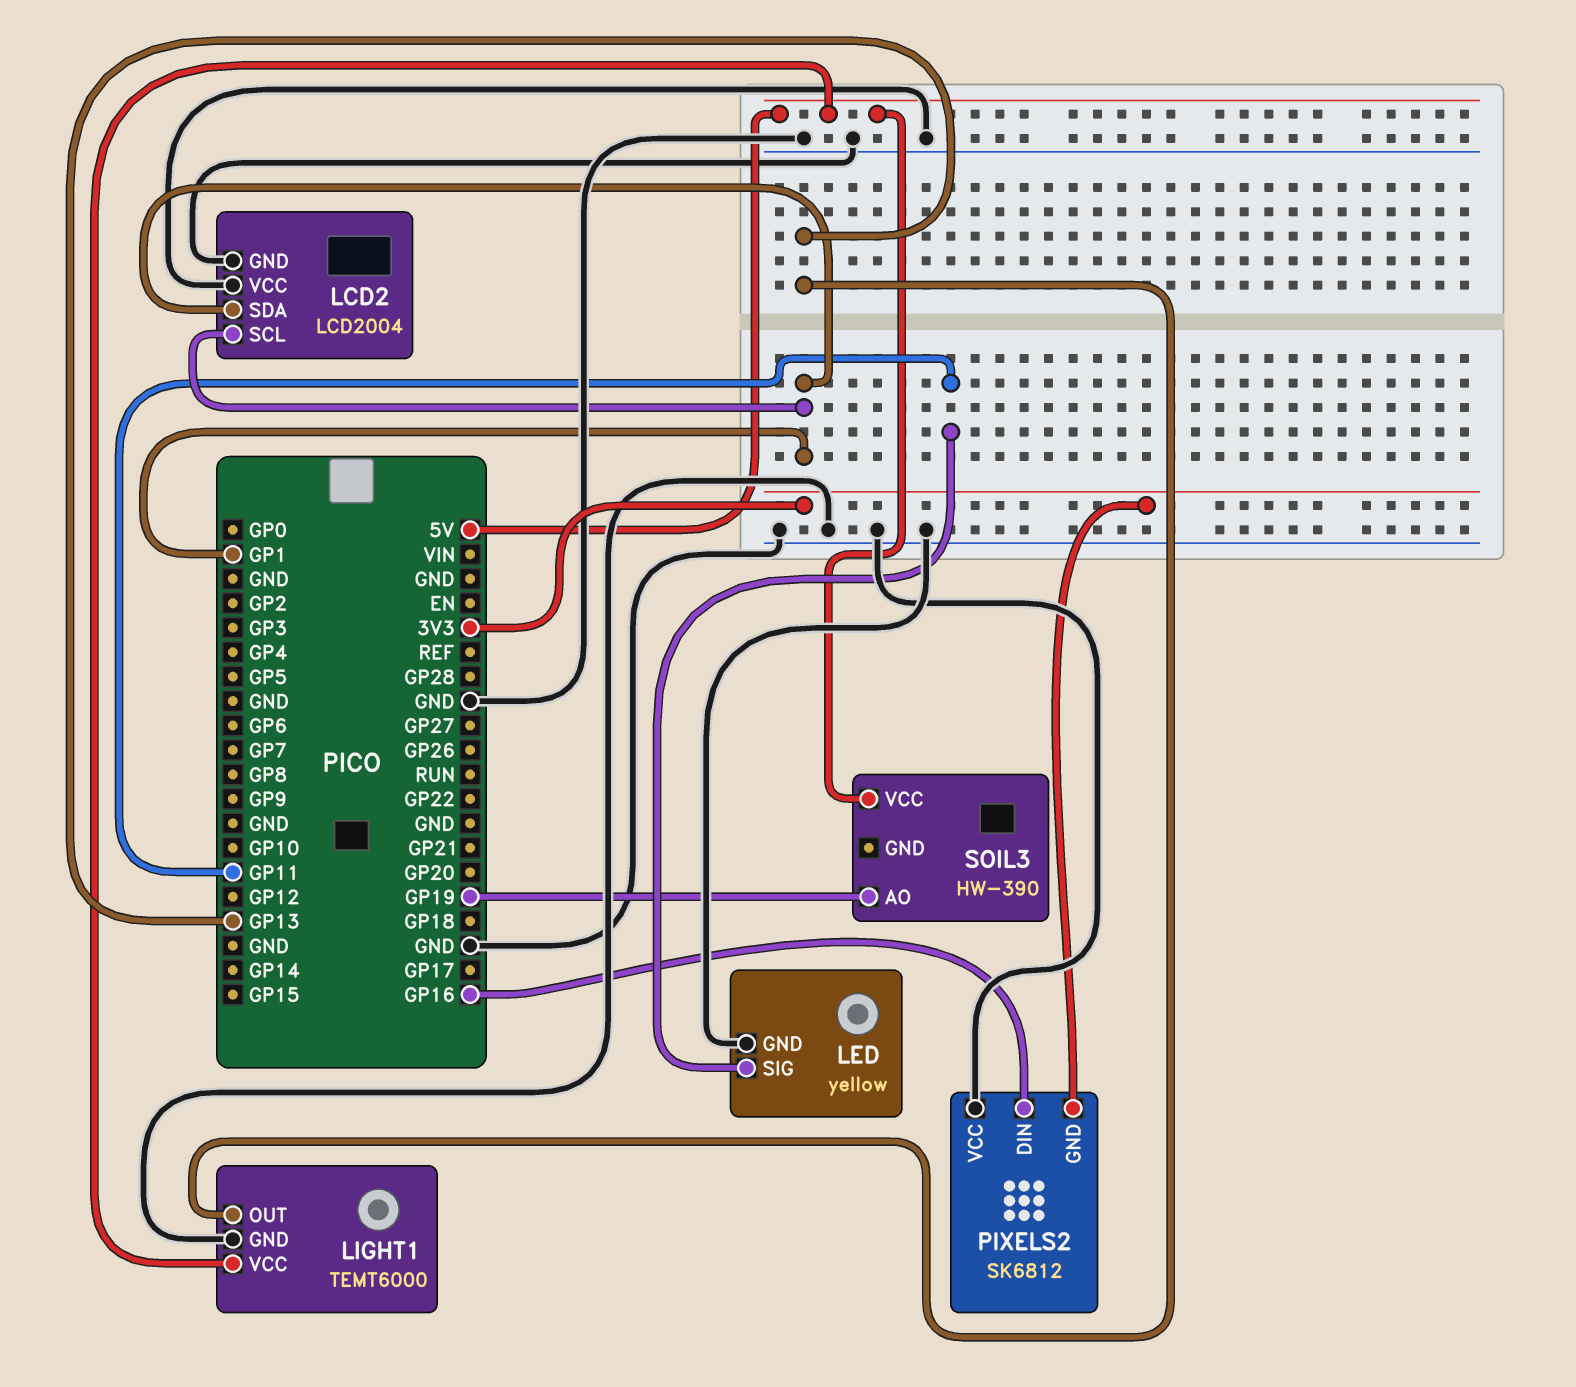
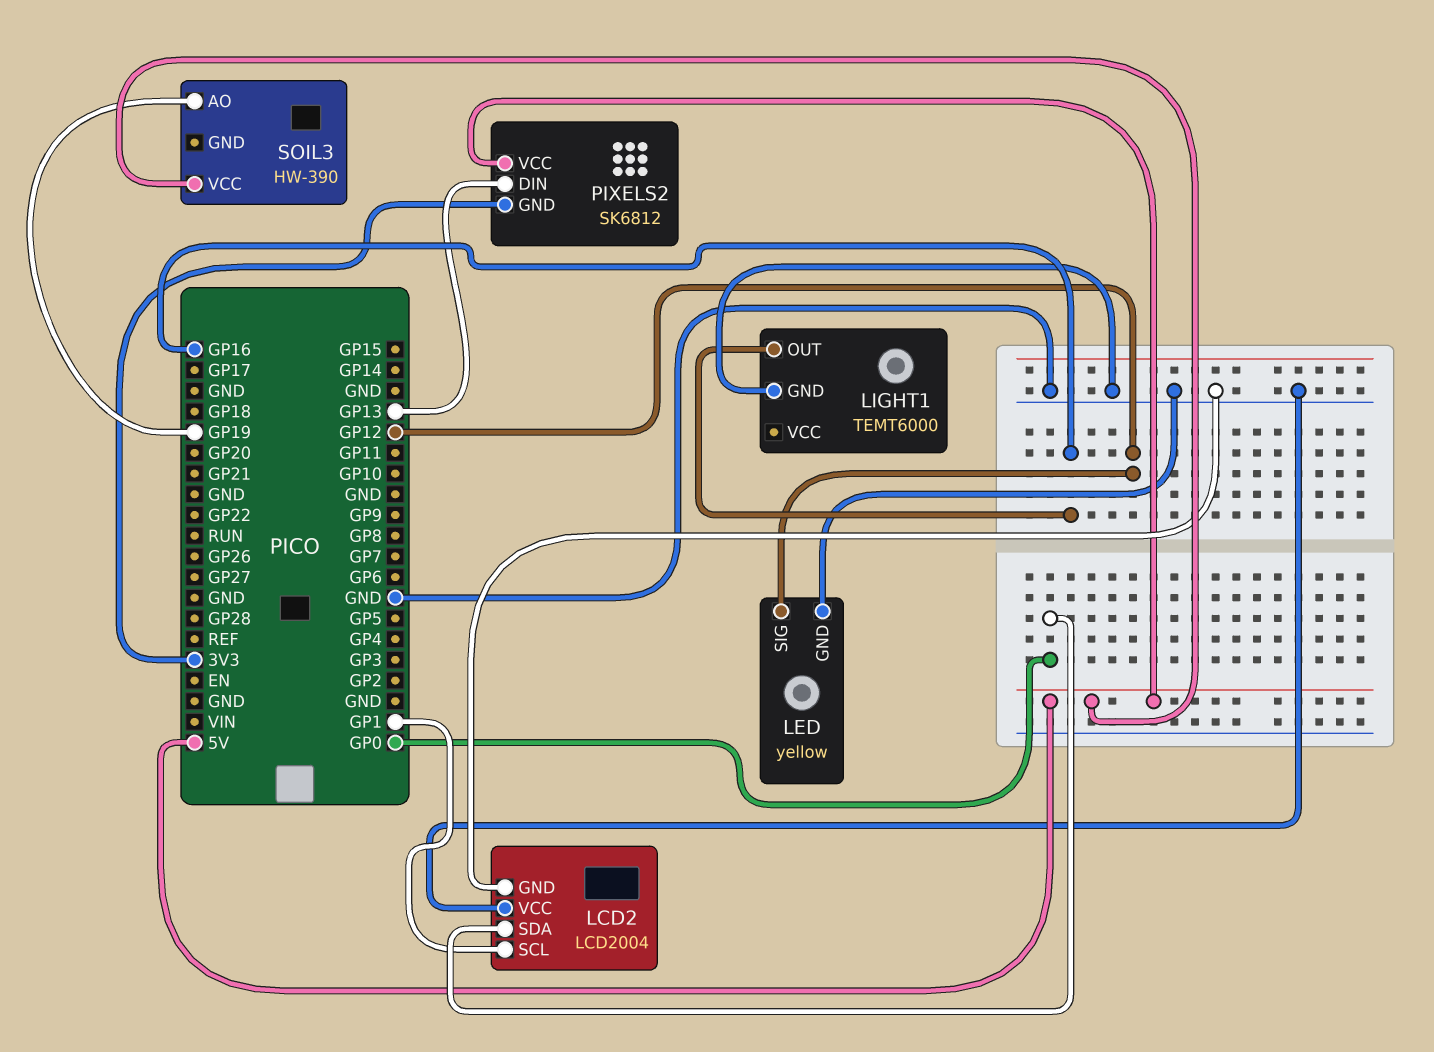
LCD2 pin SDA: GP1 -> GP0
LED pin SIG: GP11 -> GP12
LIGHT1 pin OUT: GP13 -> GP16
LIGHT1 pin VCC: 5V -> none
PIXELS2 pin DIN: GP16 -> GP13
PIXELS2 pin VCC: GND -> 5V

